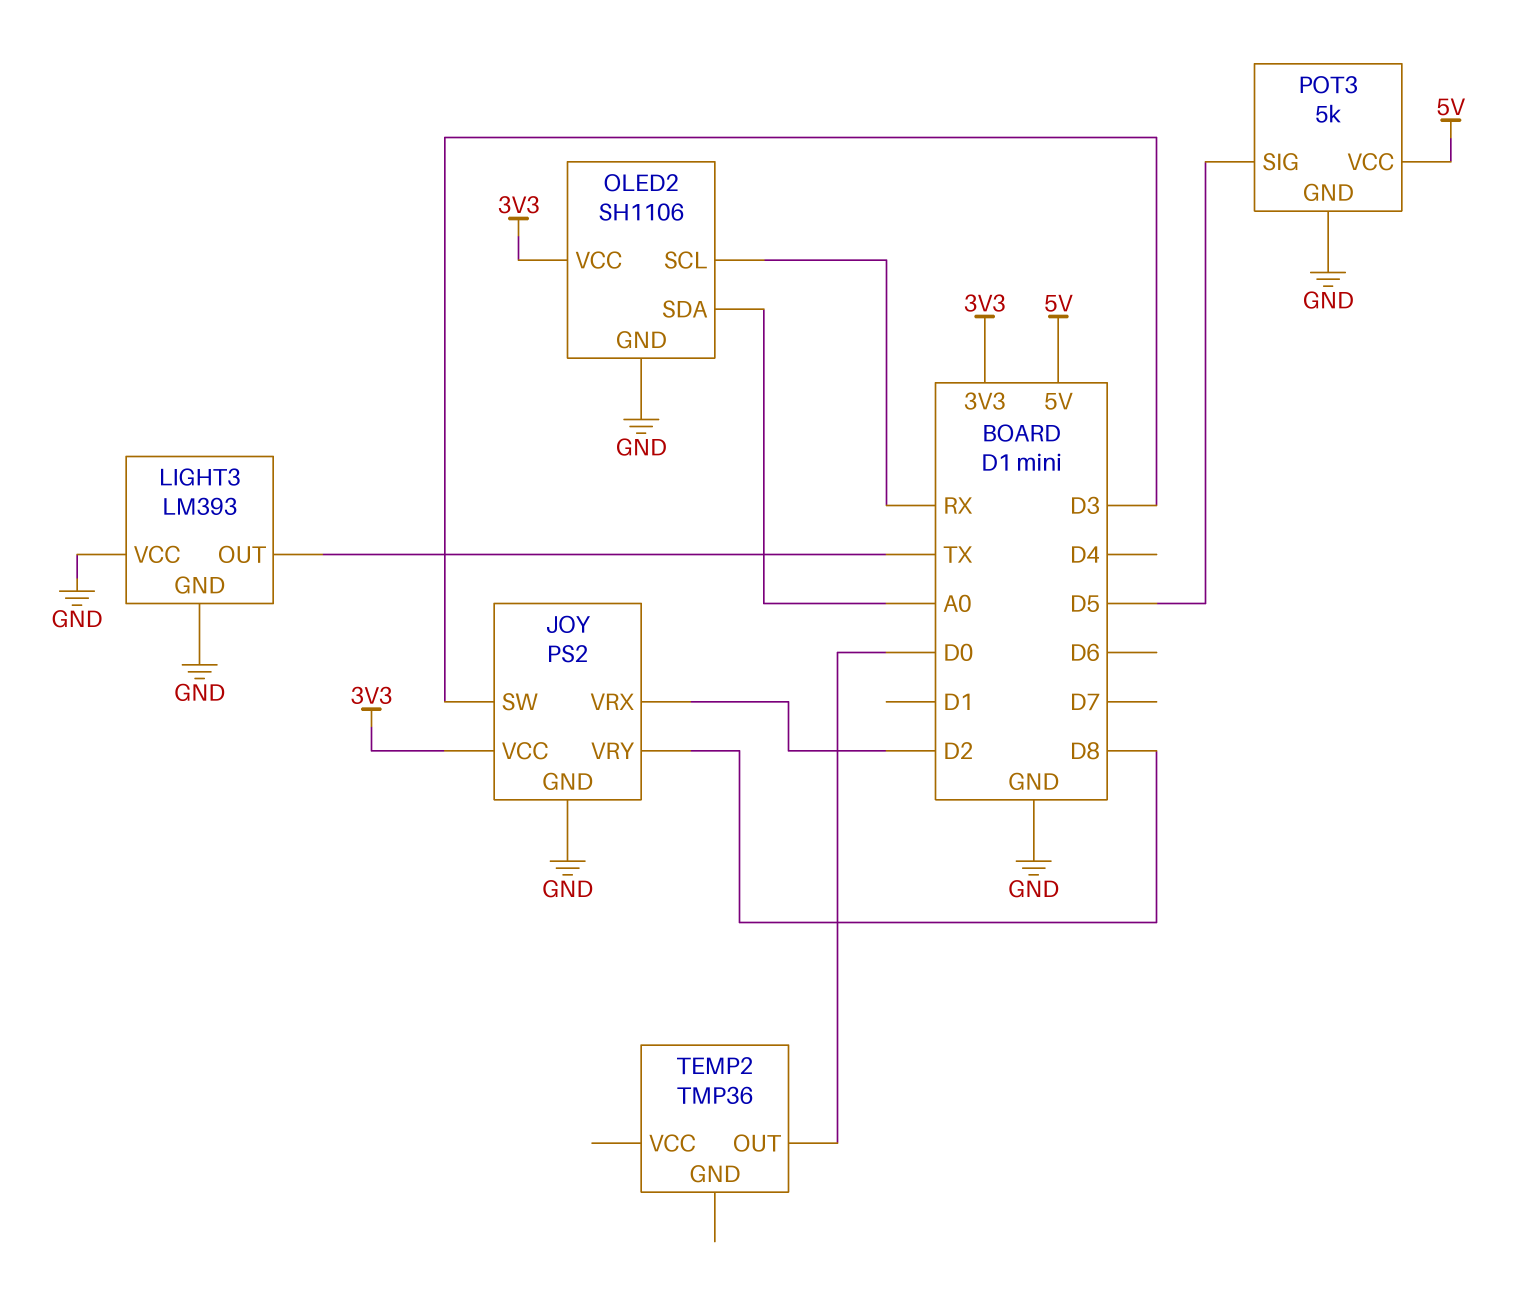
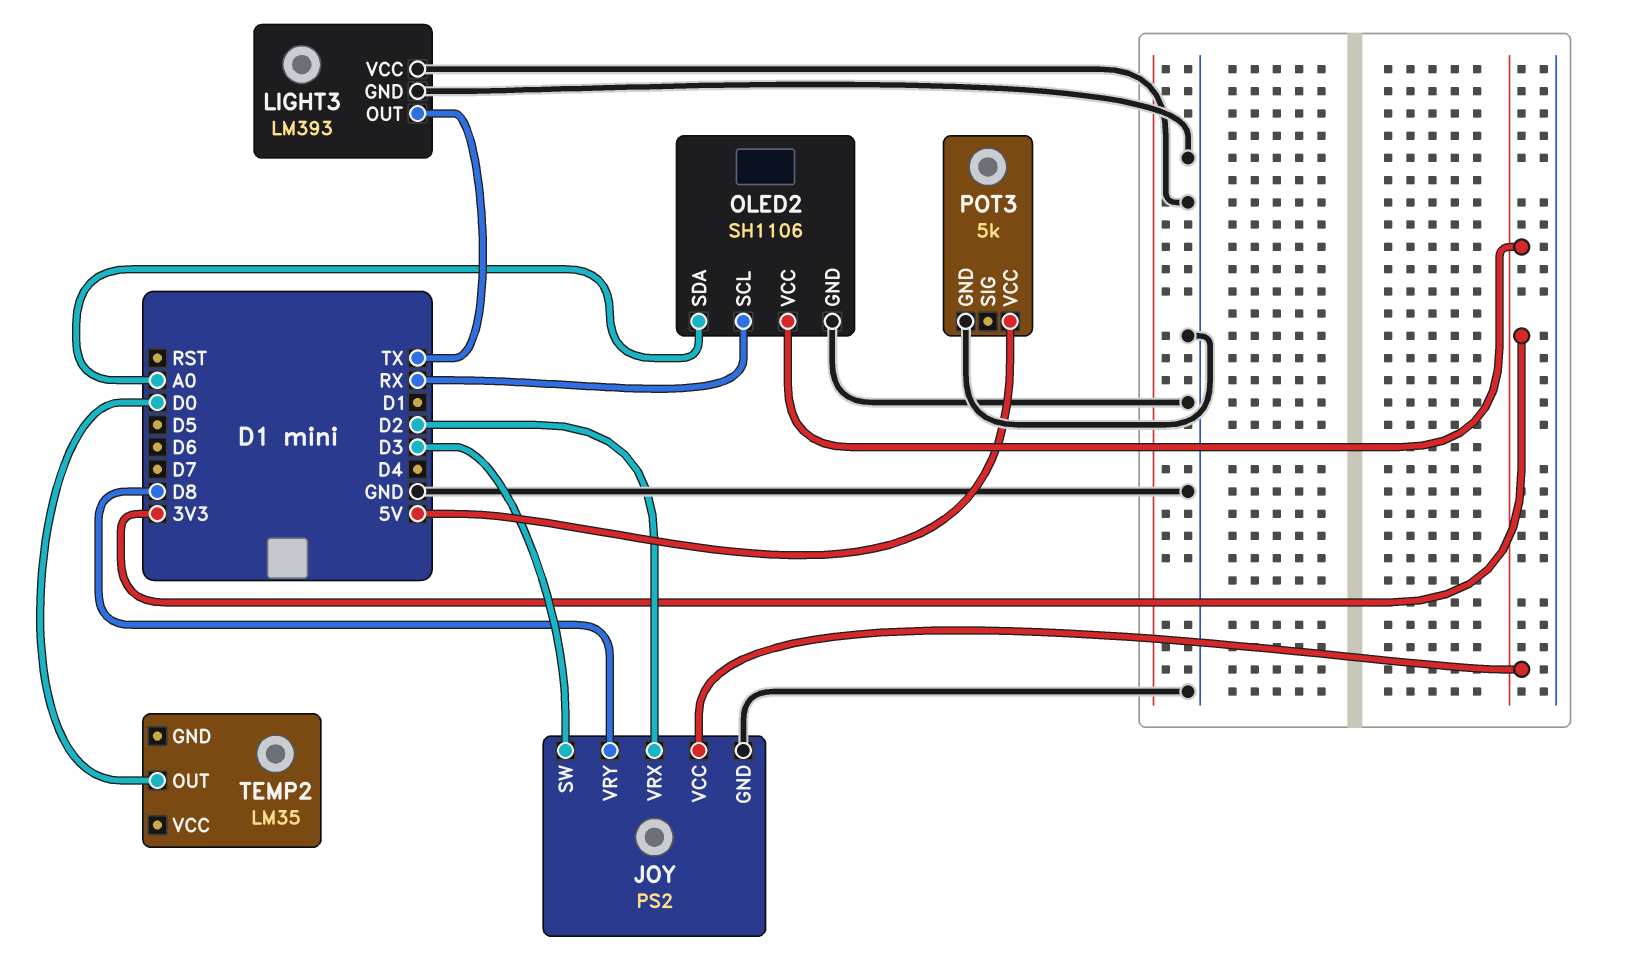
POT3 pin SIG: D5 -> none
TEMP2: TMP36 -> LM35

